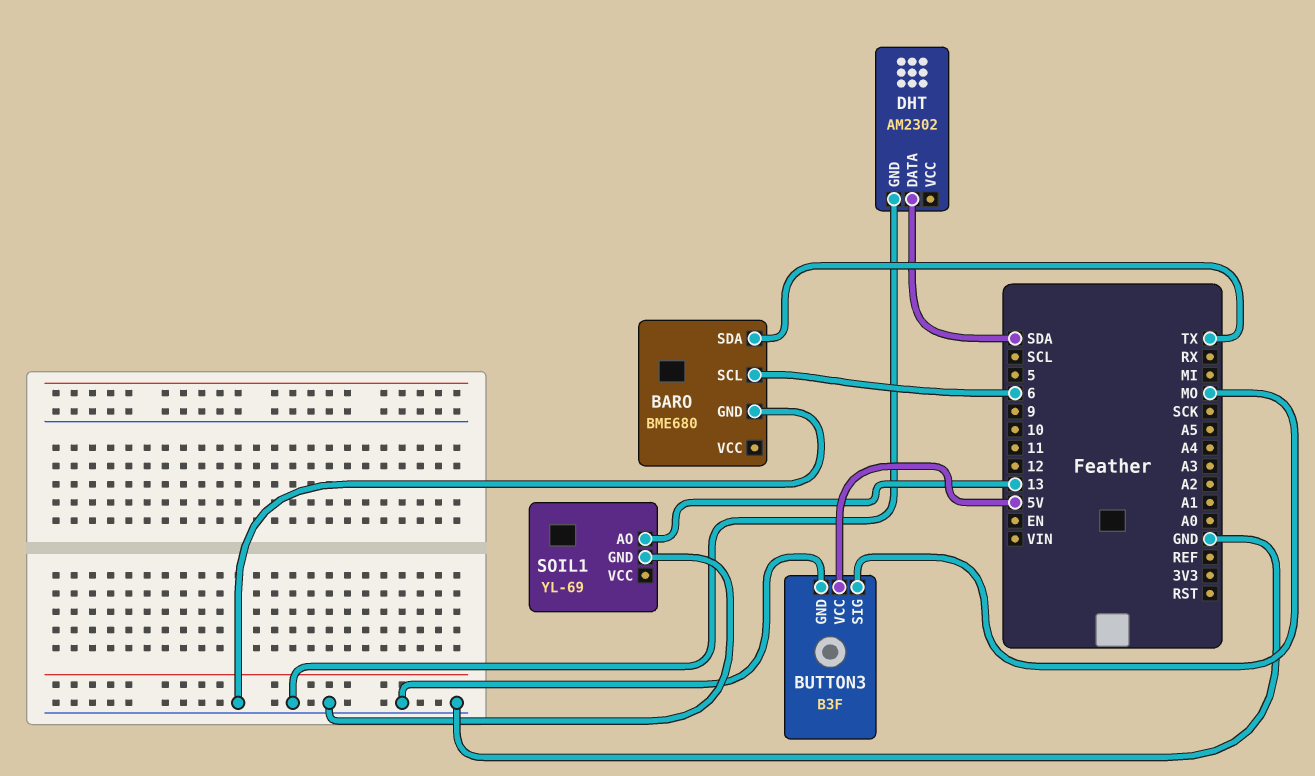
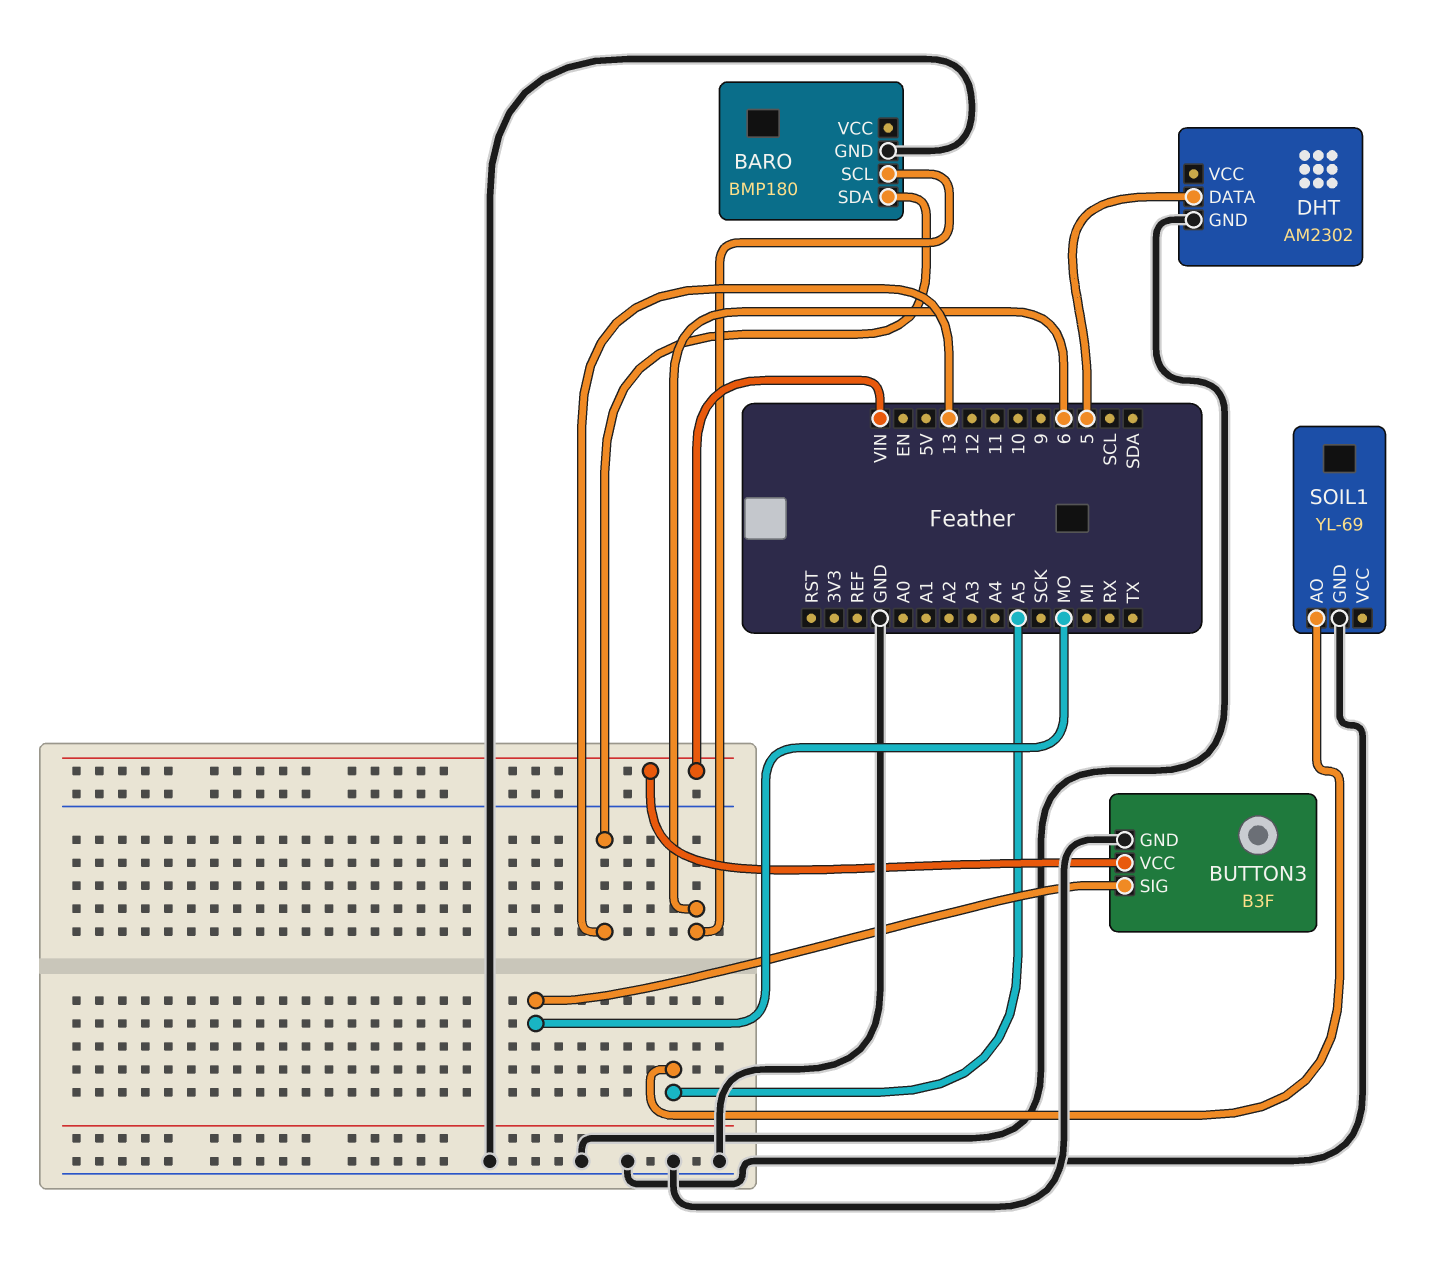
BARO: BME680 -> BMP180
BARO pin SDA: TX -> 13
BUTTON3 pin VCC: 5V -> VIN
DHT pin DATA: SDA -> 5
SOIL1 pin AO: 13 -> A5

